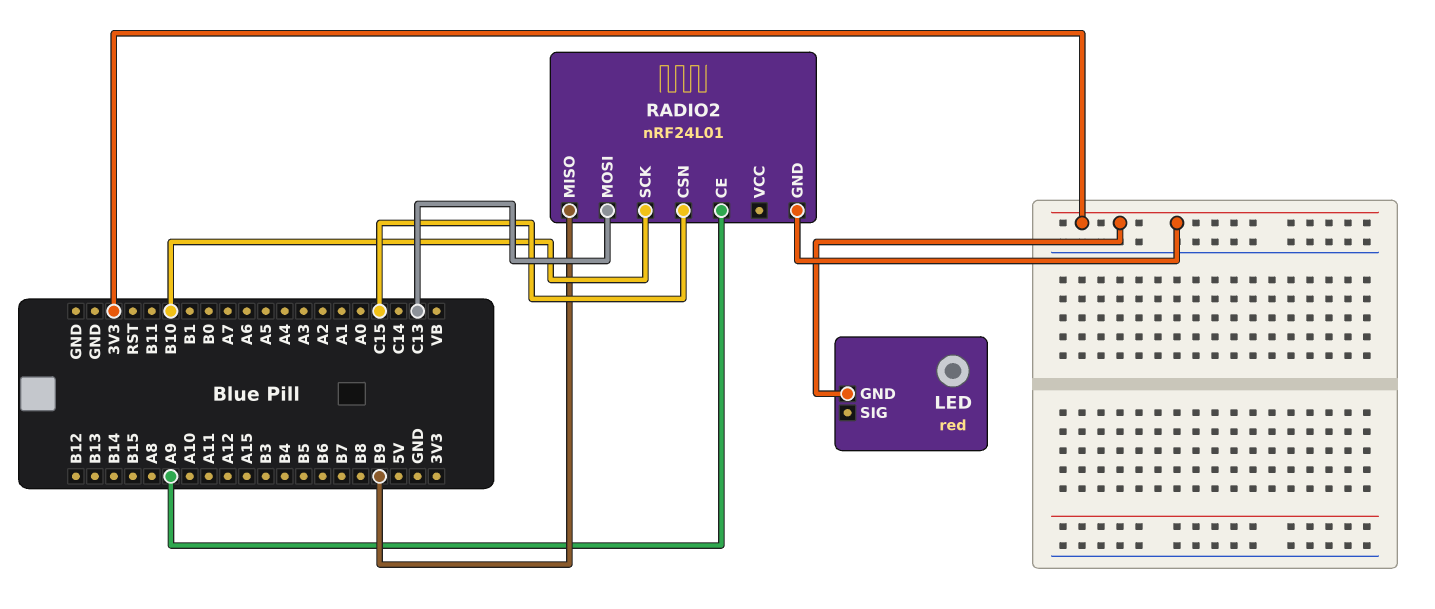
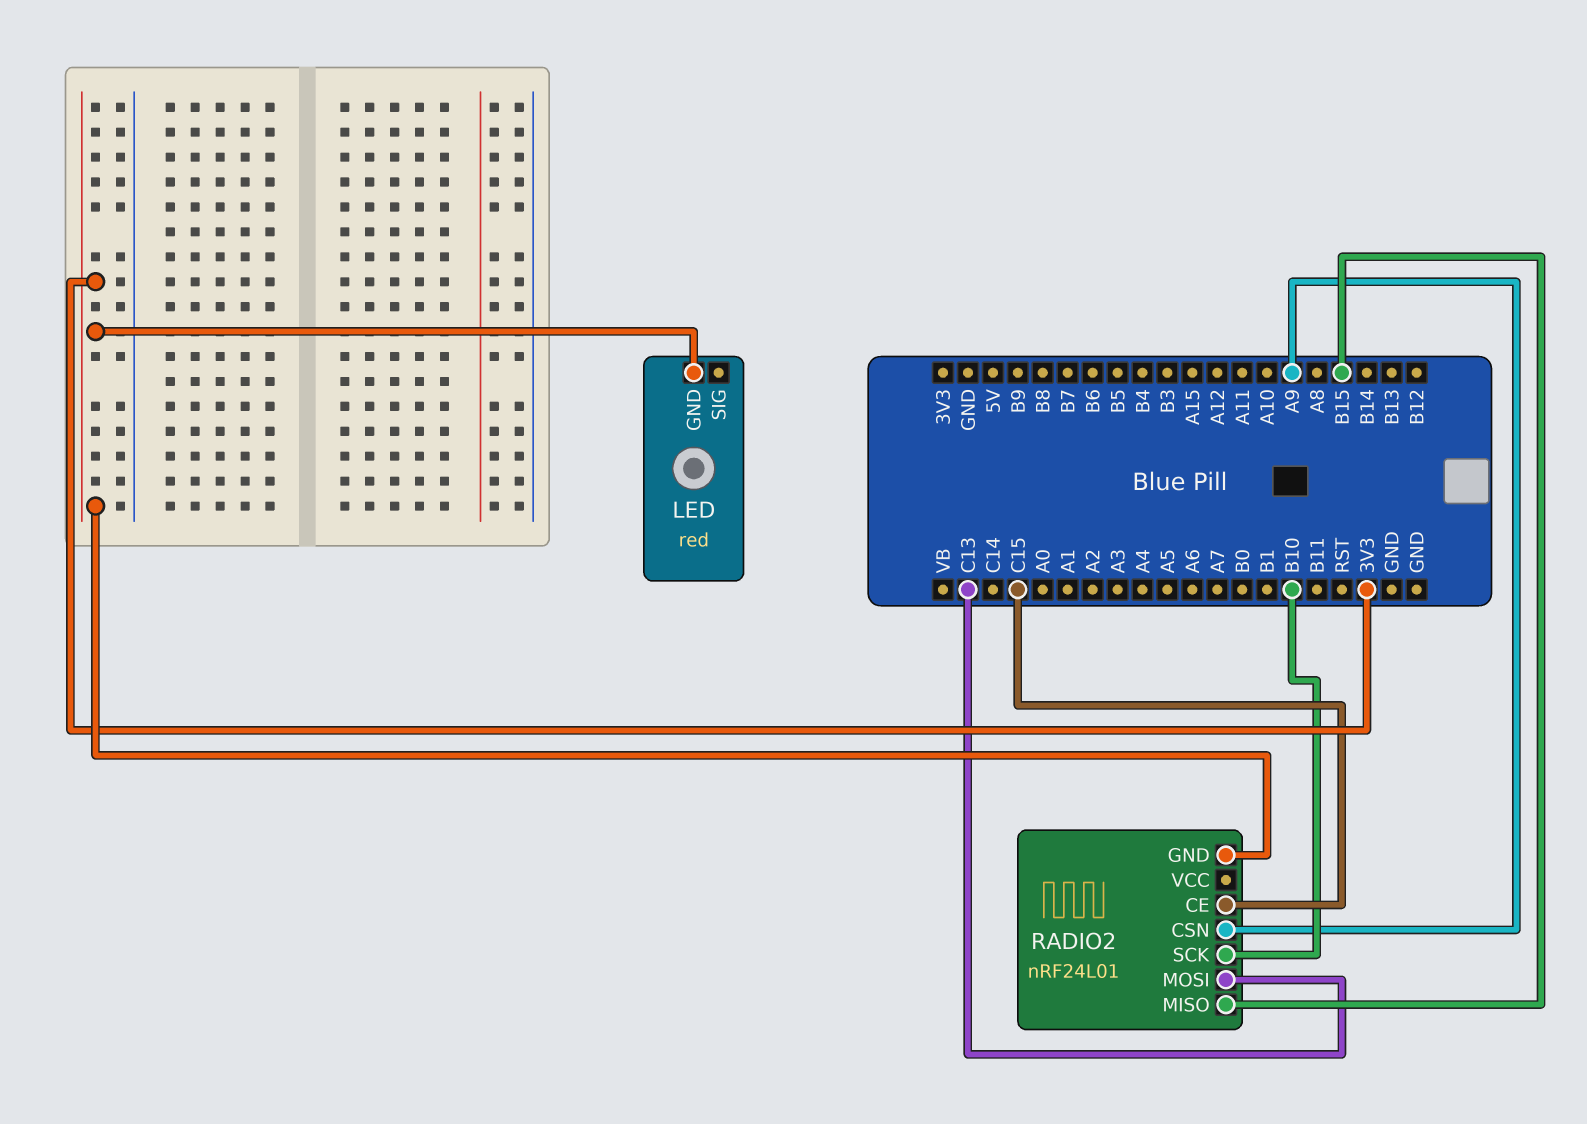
RADIO2 pin CE: A9 -> C15
RADIO2 pin CSN: C15 -> A9
RADIO2 pin MISO: B9 -> B15

